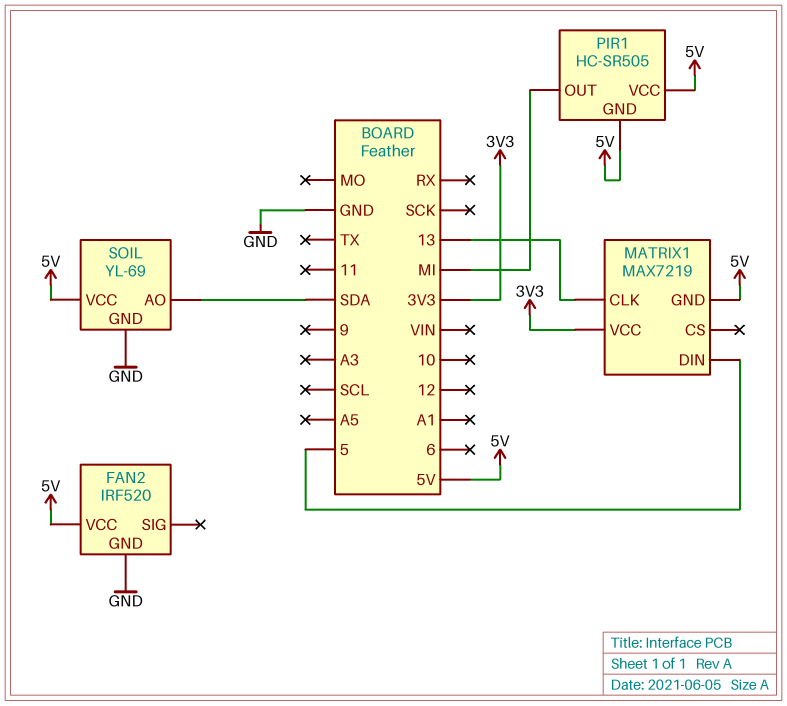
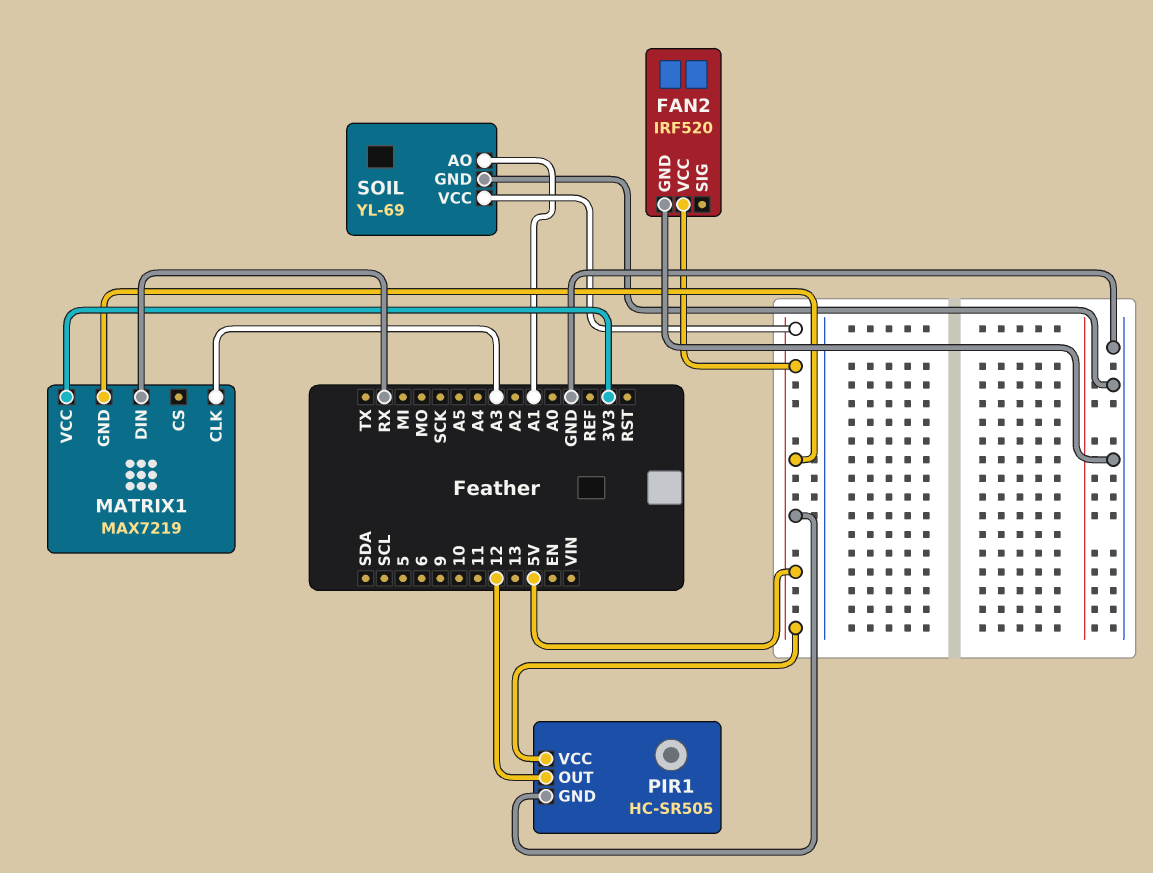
MATRIX1 pin CLK: 13 -> A3
MATRIX1 pin DIN: 5 -> RX
PIR1 pin OUT: MI -> 12
SOIL pin AO: SDA -> A1

